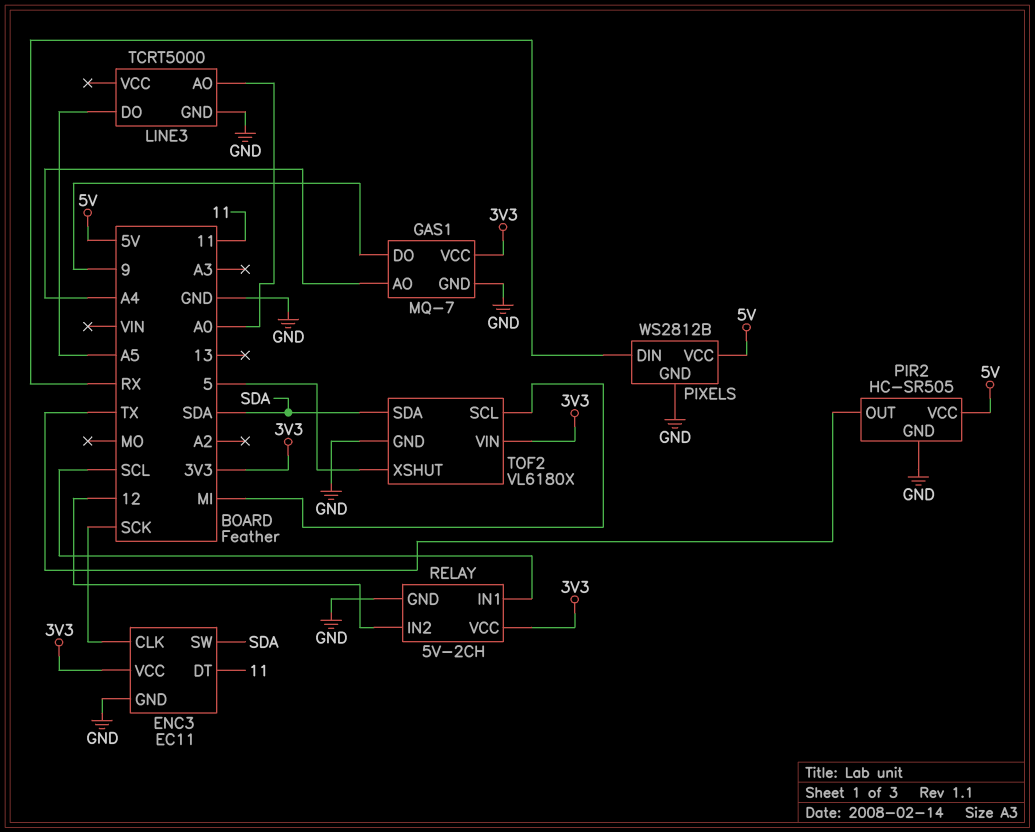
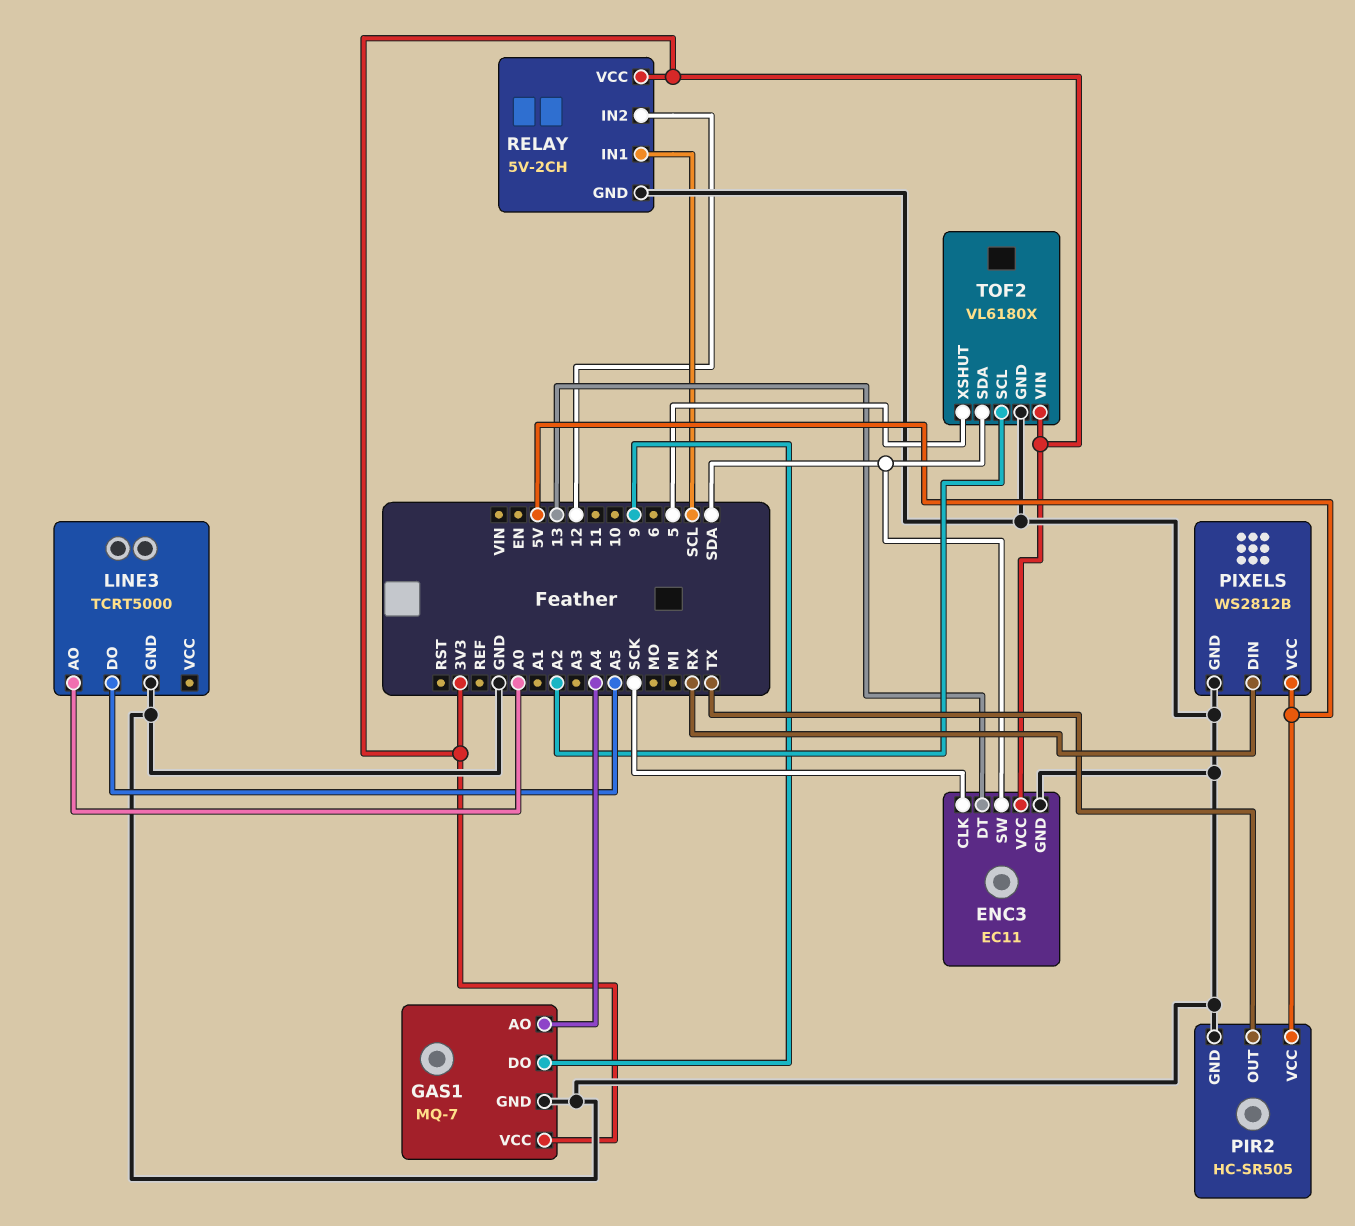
ENC3 pin DT: 11 -> 13
TOF2 pin SCL: MI -> A2

